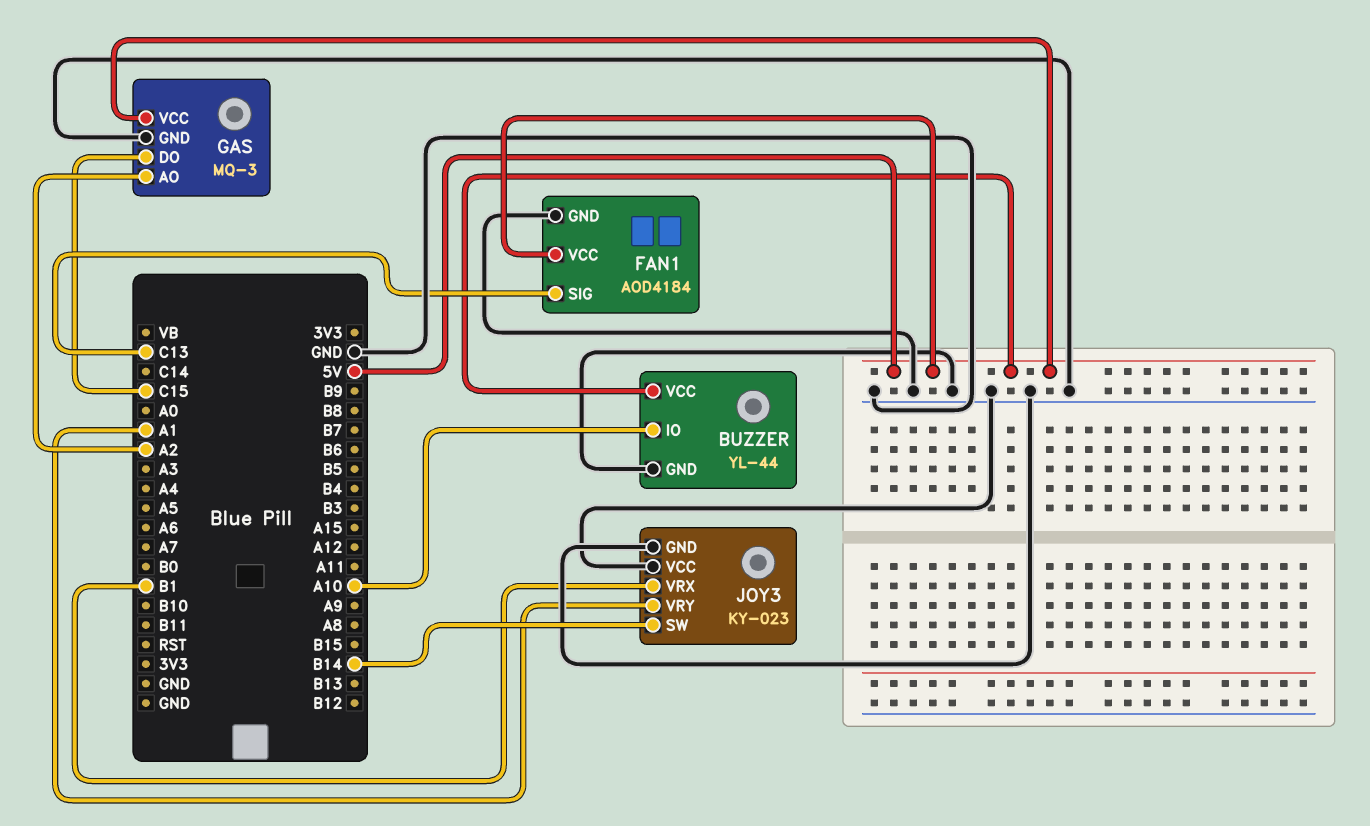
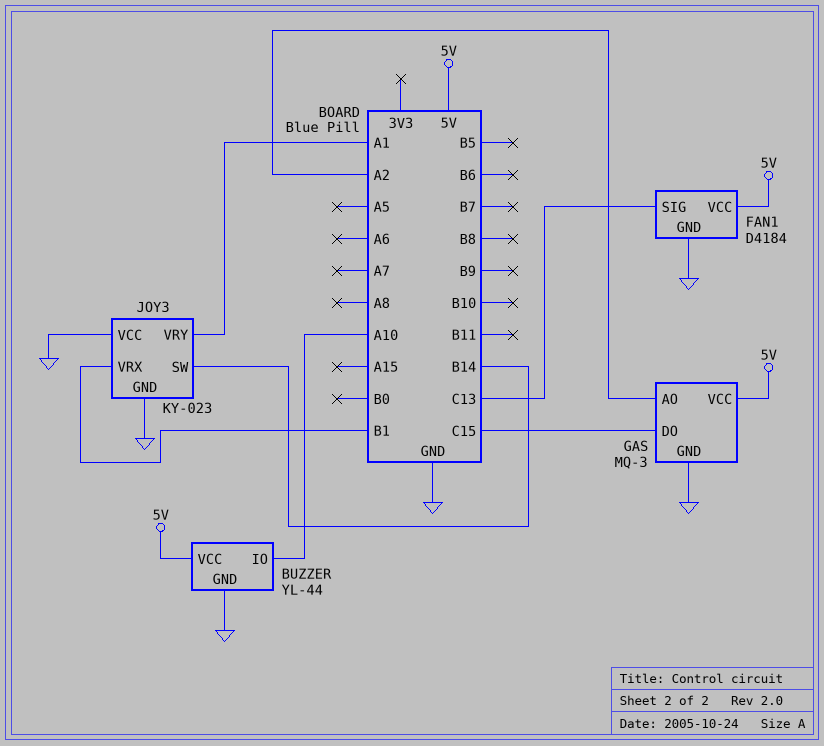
FAN1: AOD4184 -> D4184

